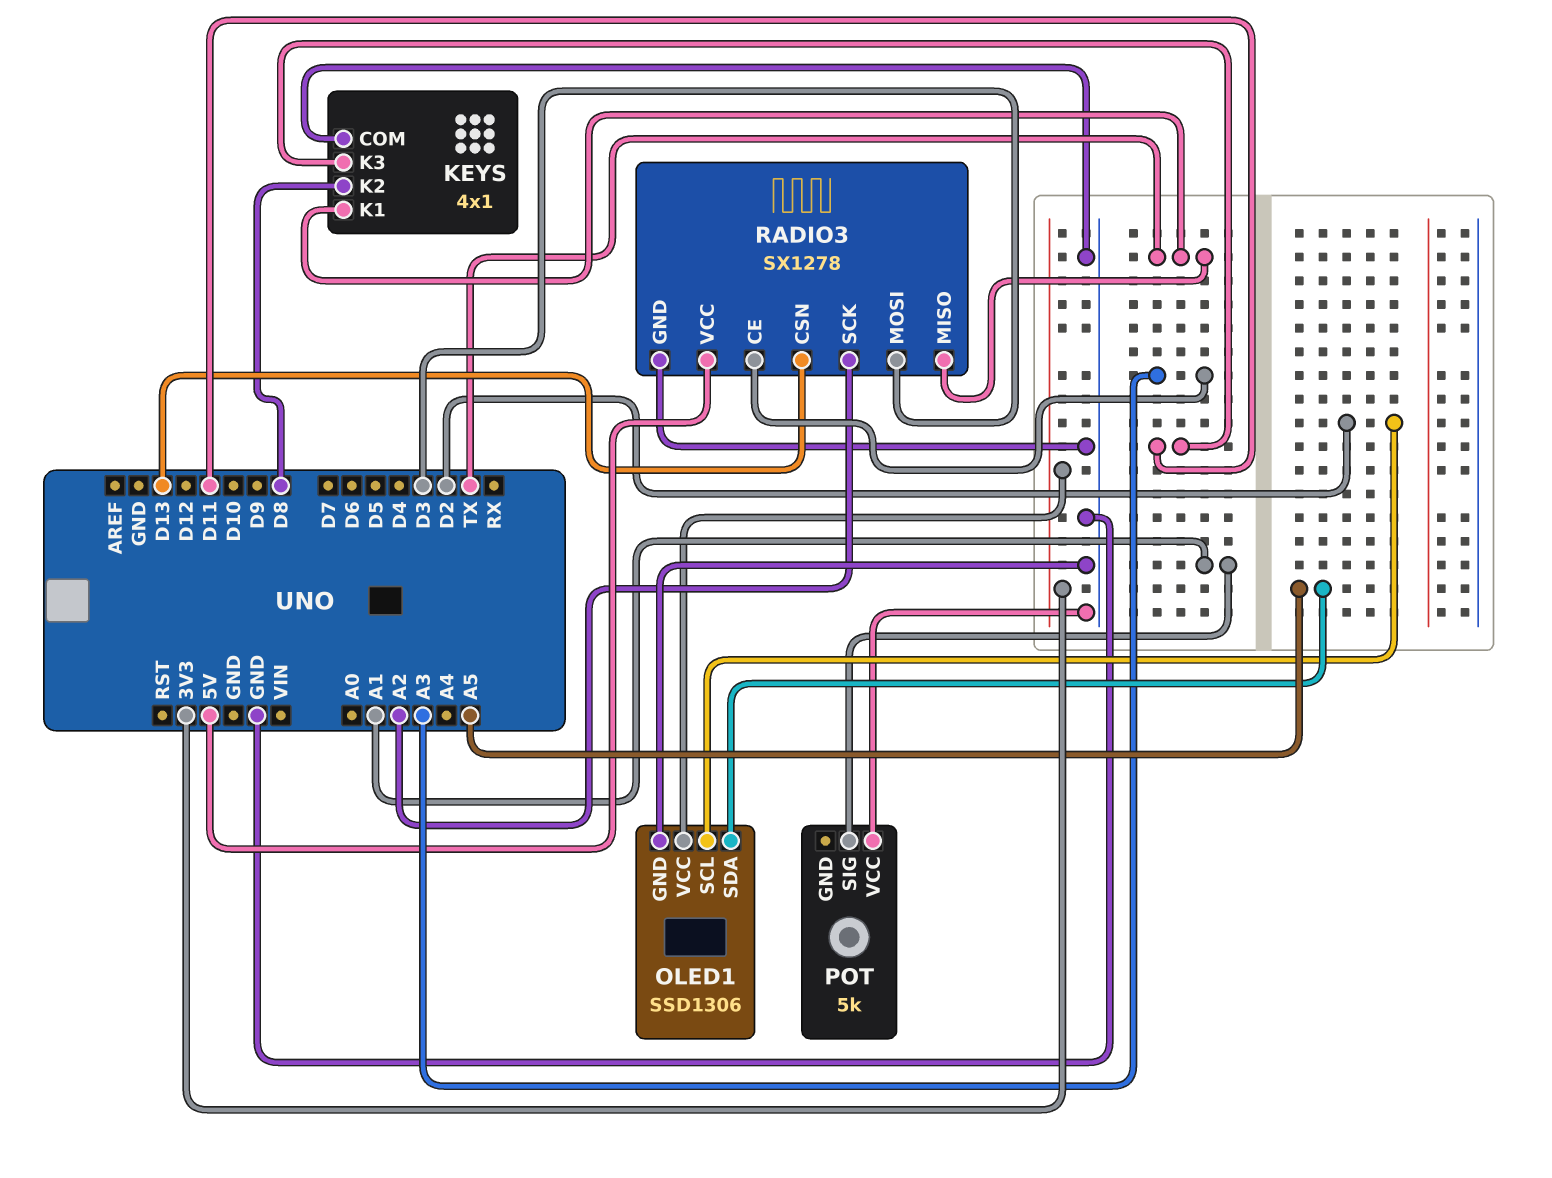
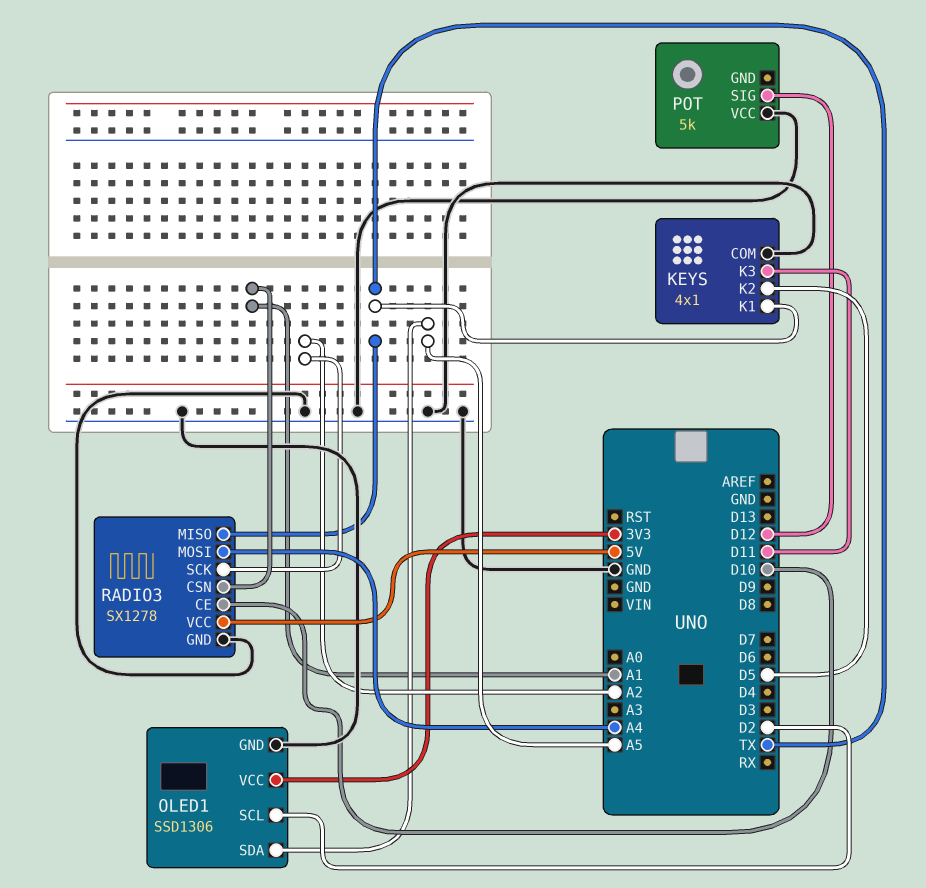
KEYS pin K2: D8 -> D5
POT pin SIG: A1 -> D12
RADIO3 pin CE: A3 -> D10
RADIO3 pin CSN: D13 -> A1
RADIO3 pin MOSI: D3 -> A4

